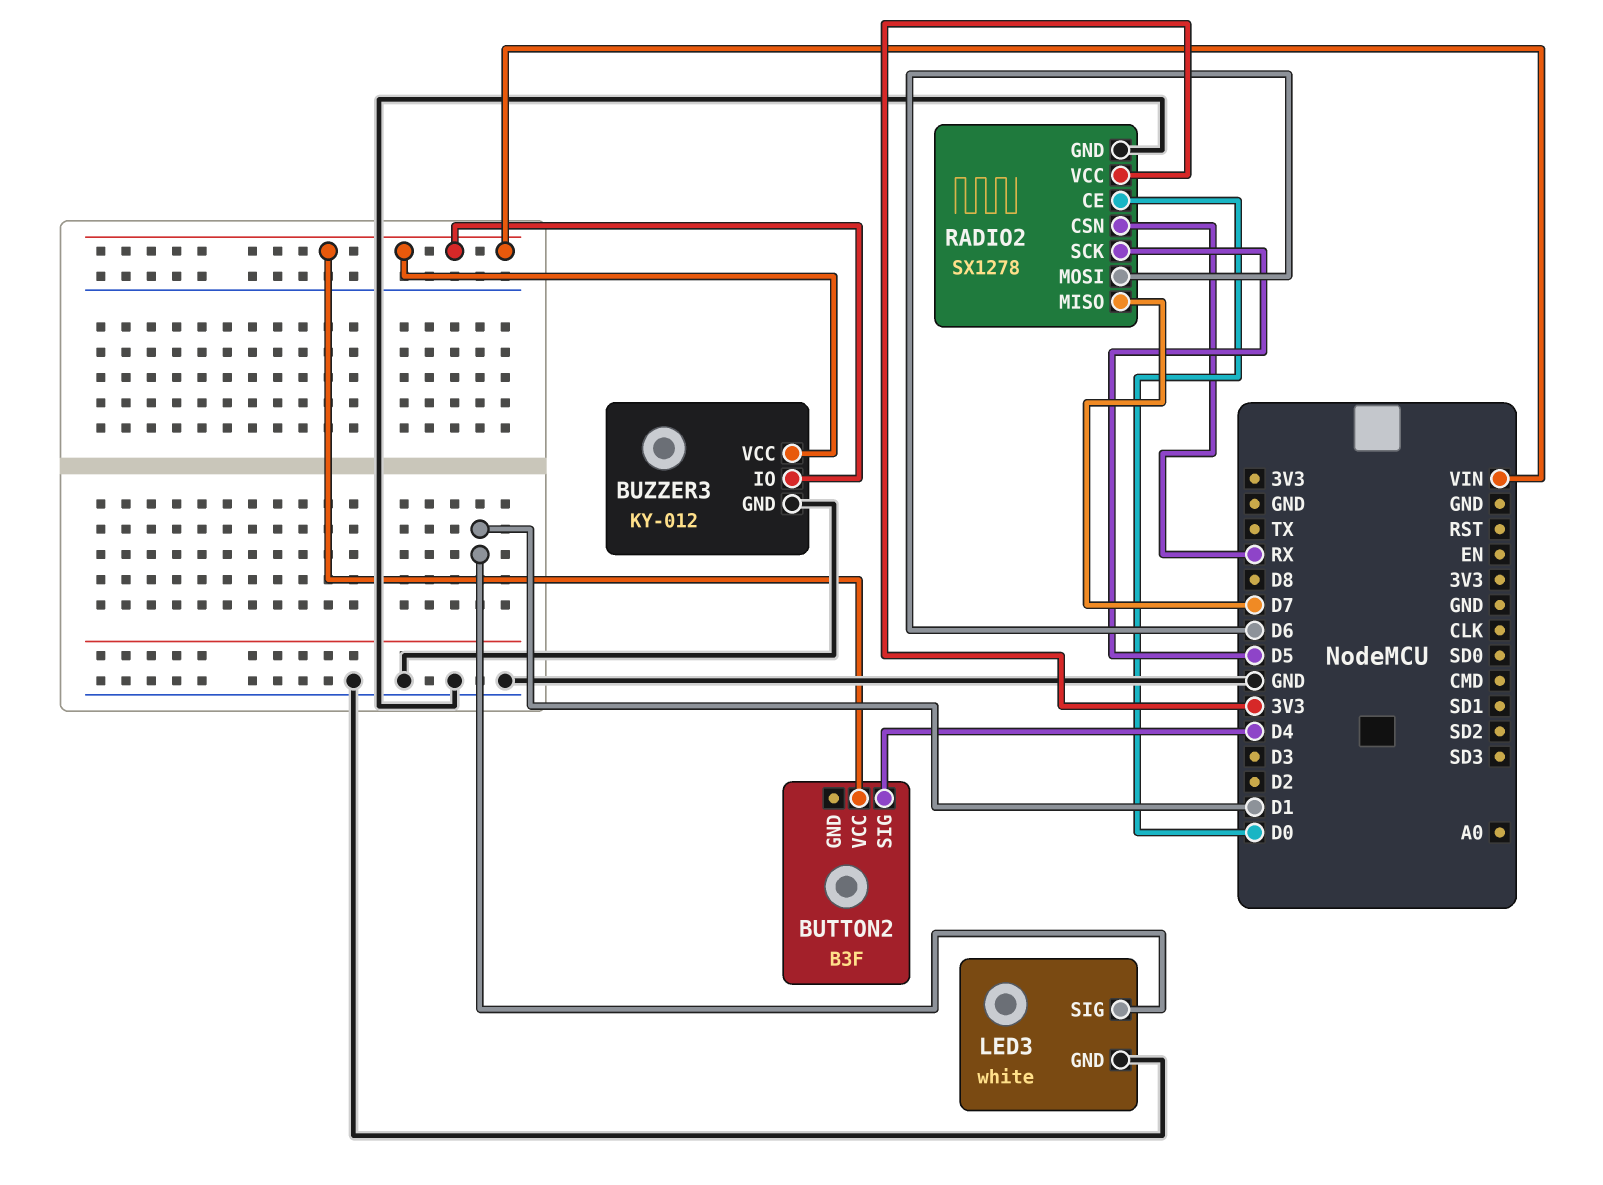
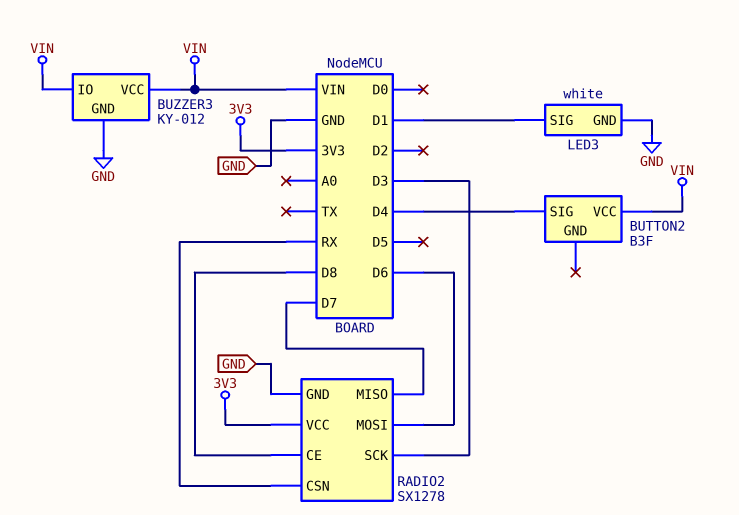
RADIO2 pin CE: D0 -> D8
RADIO2 pin SCK: D5 -> D3

